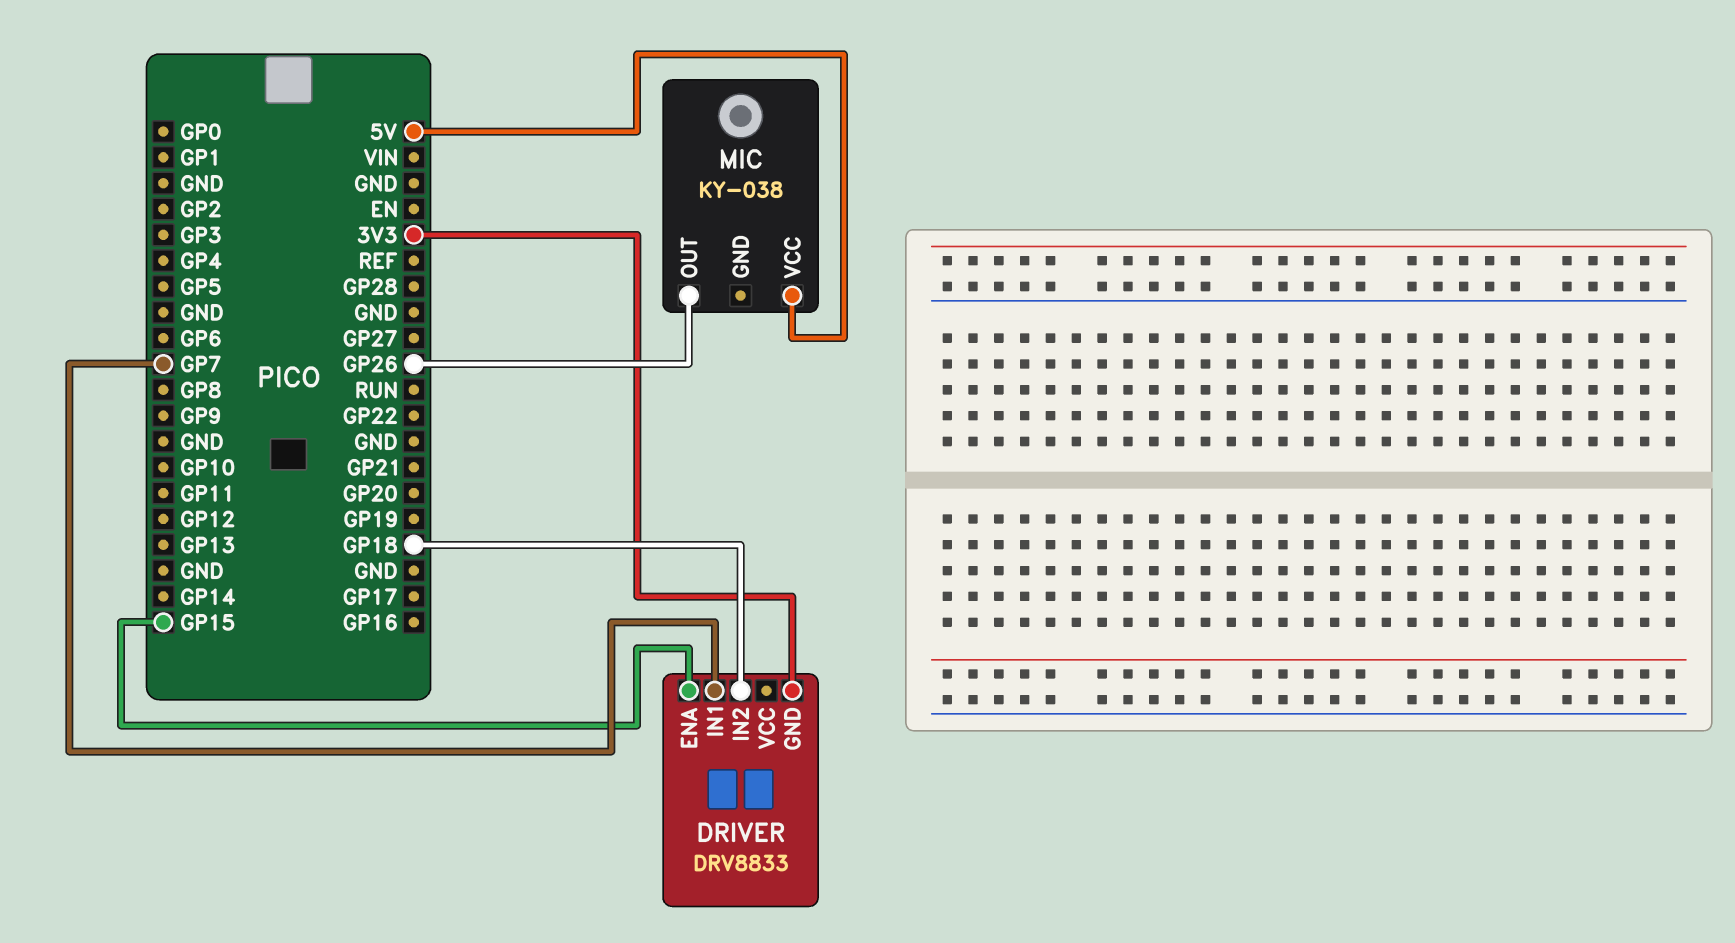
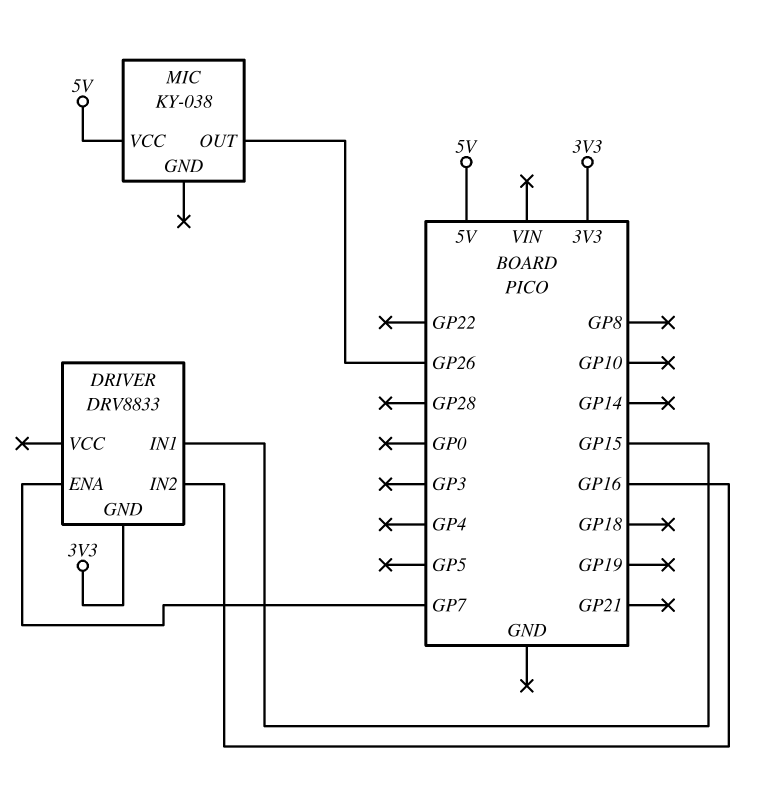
DRIVER pin ENA: GP15 -> GP7
DRIVER pin IN1: GP7 -> GP15
DRIVER pin IN2: GP18 -> GP16

